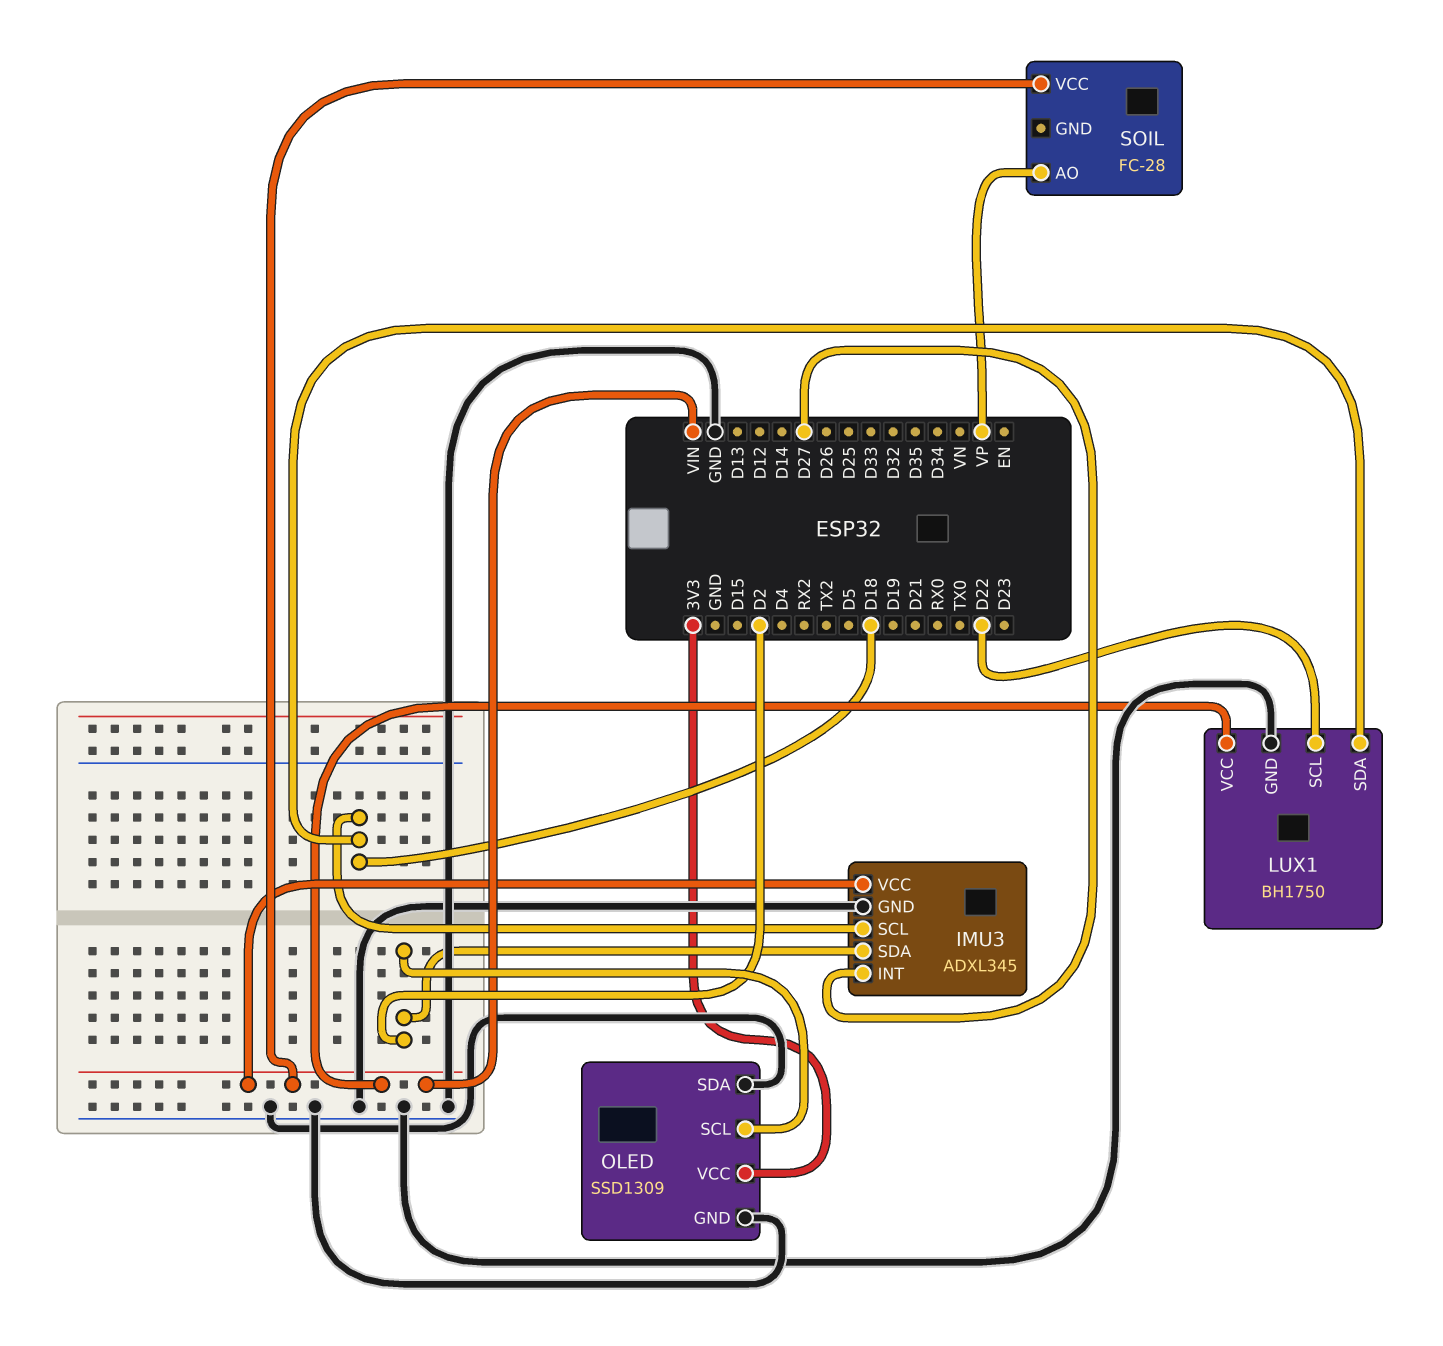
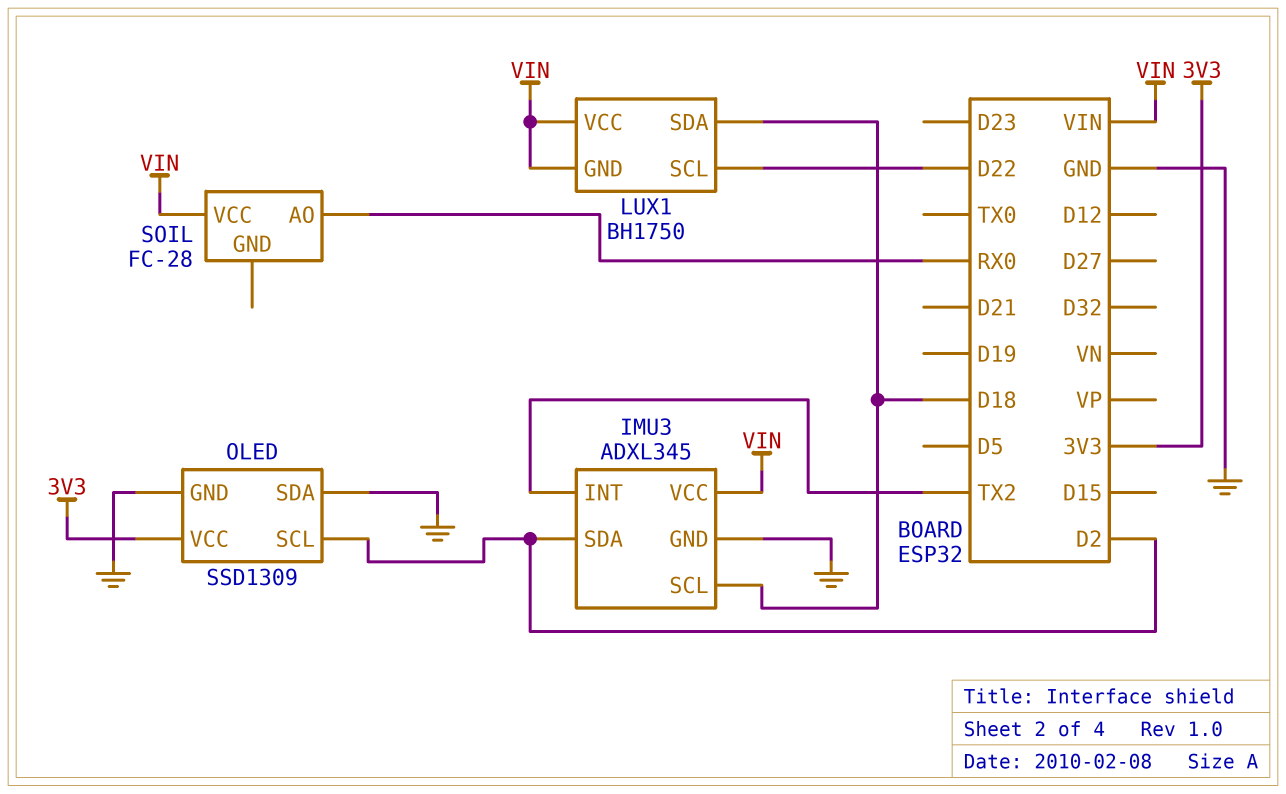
IMU3 pin INT: D27 -> TX2
LUX1 pin GND: GND -> VIN
SOIL pin AO: VP -> RX0

